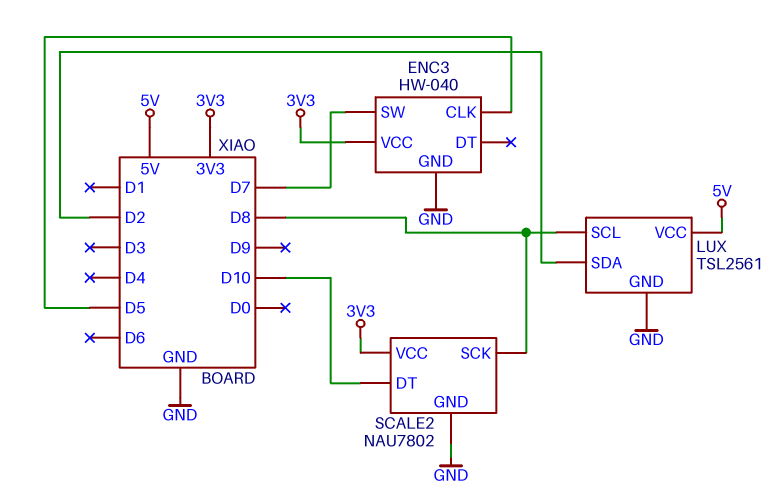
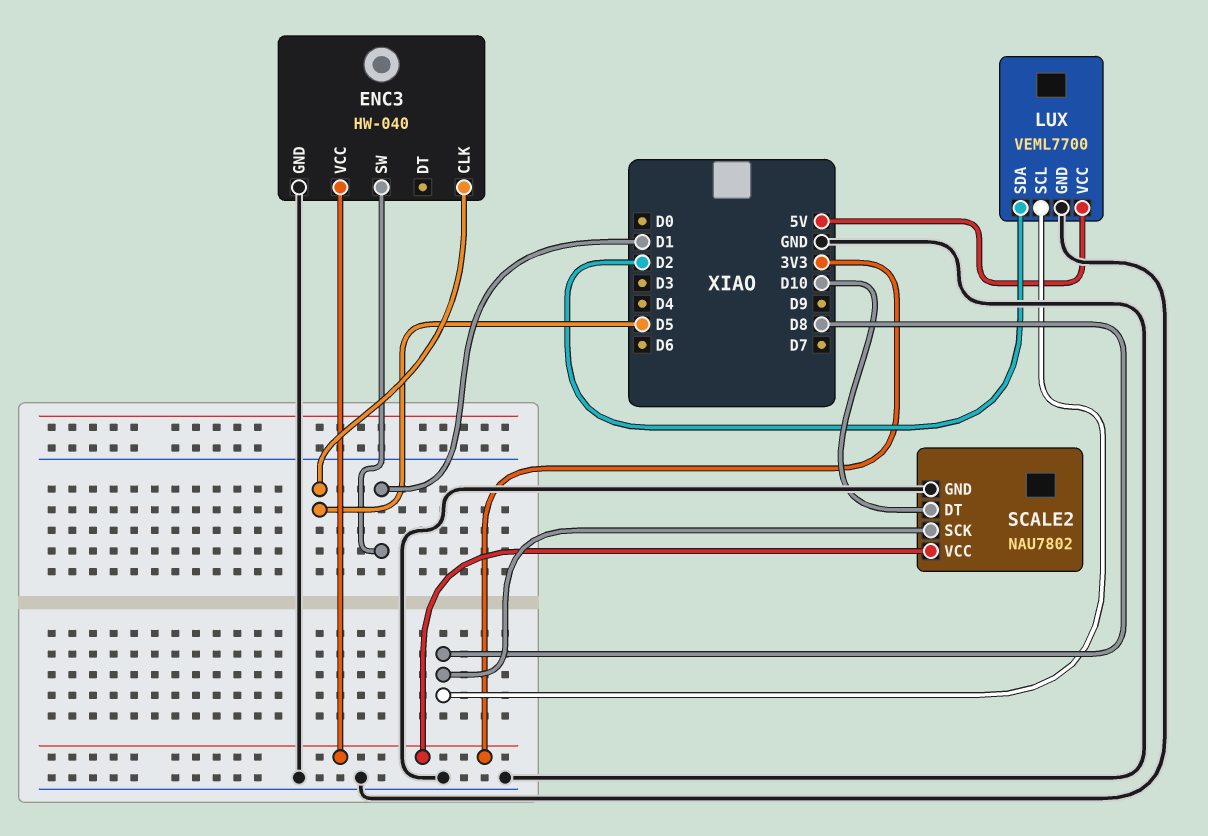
ENC3 pin SW: D7 -> D1
LUX: TSL2561 -> VEML7700

